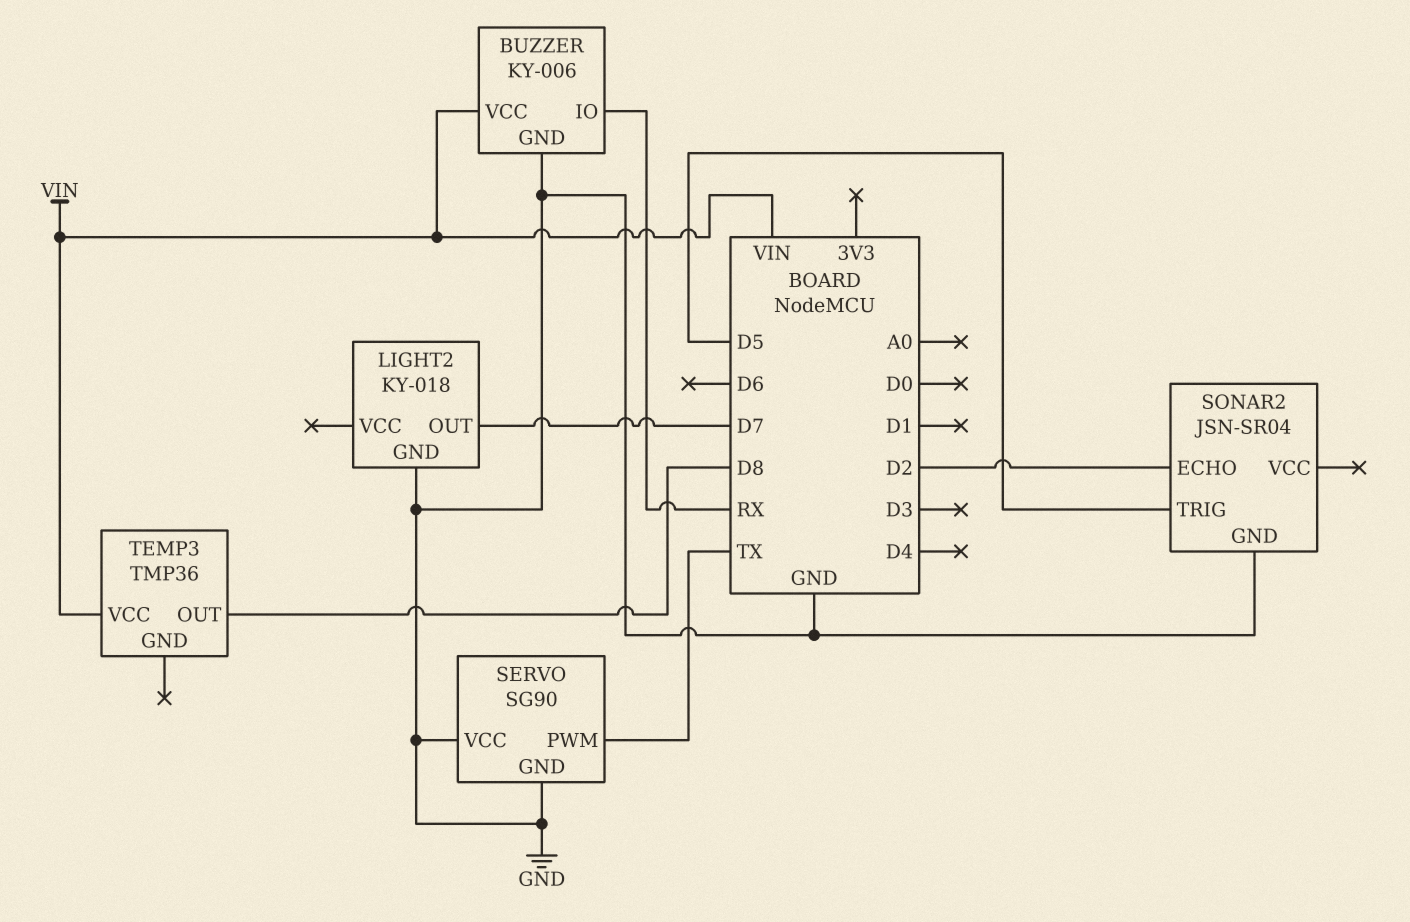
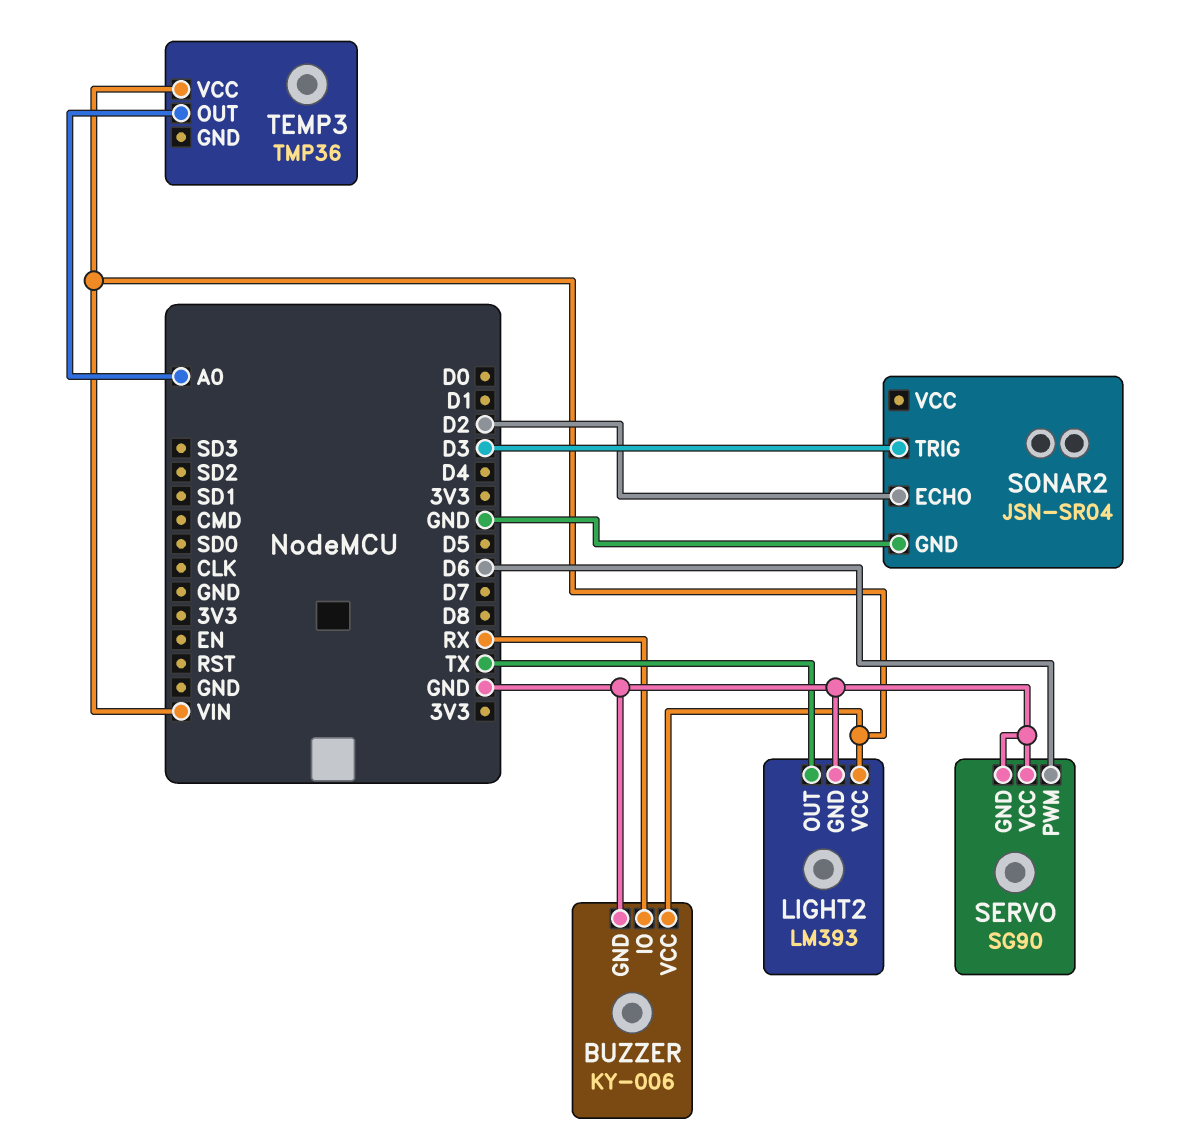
LIGHT2: KY-018 -> LM393
LIGHT2 pin OUT: D7 -> TX
LIGHT2 pin VCC: none -> VIN
SERVO pin PWM: TX -> D6
SONAR2 pin TRIG: D5 -> D3
TEMP3 pin OUT: D8 -> A0

